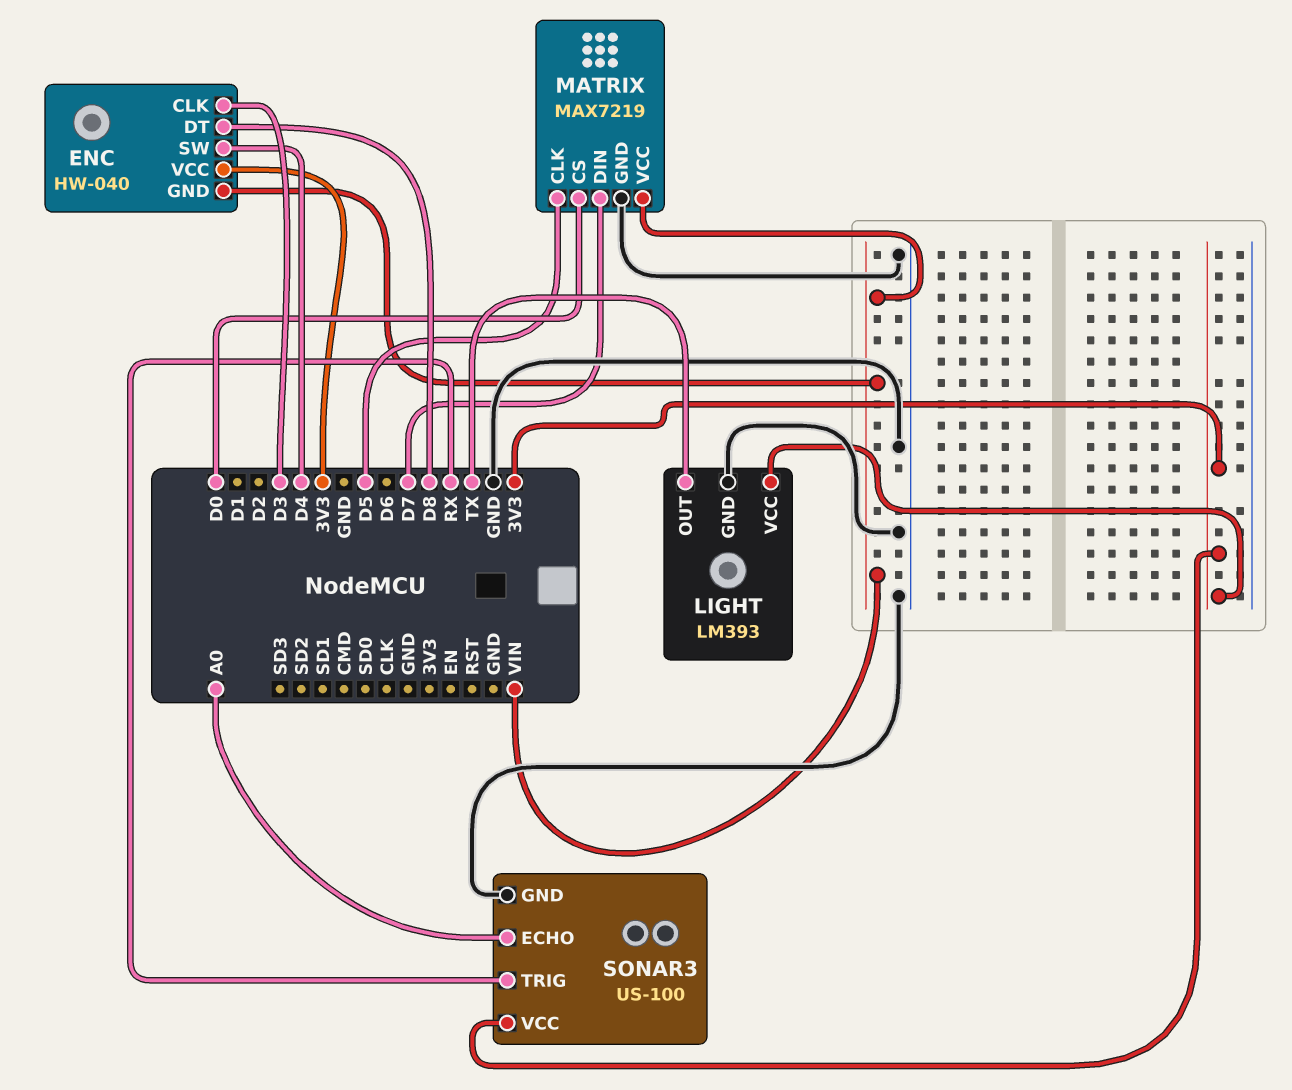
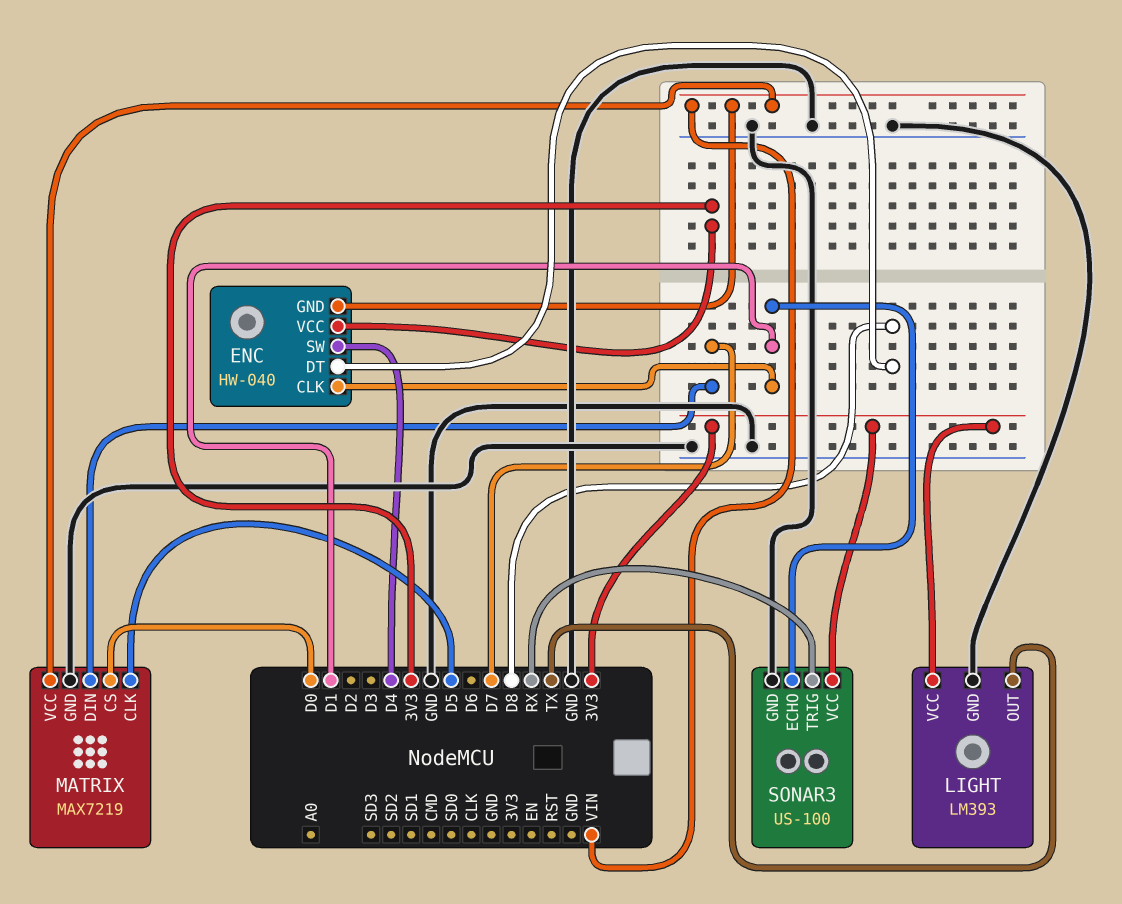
ENC pin CLK: D3 -> D1
SONAR3 pin ECHO: A0 -> D1

